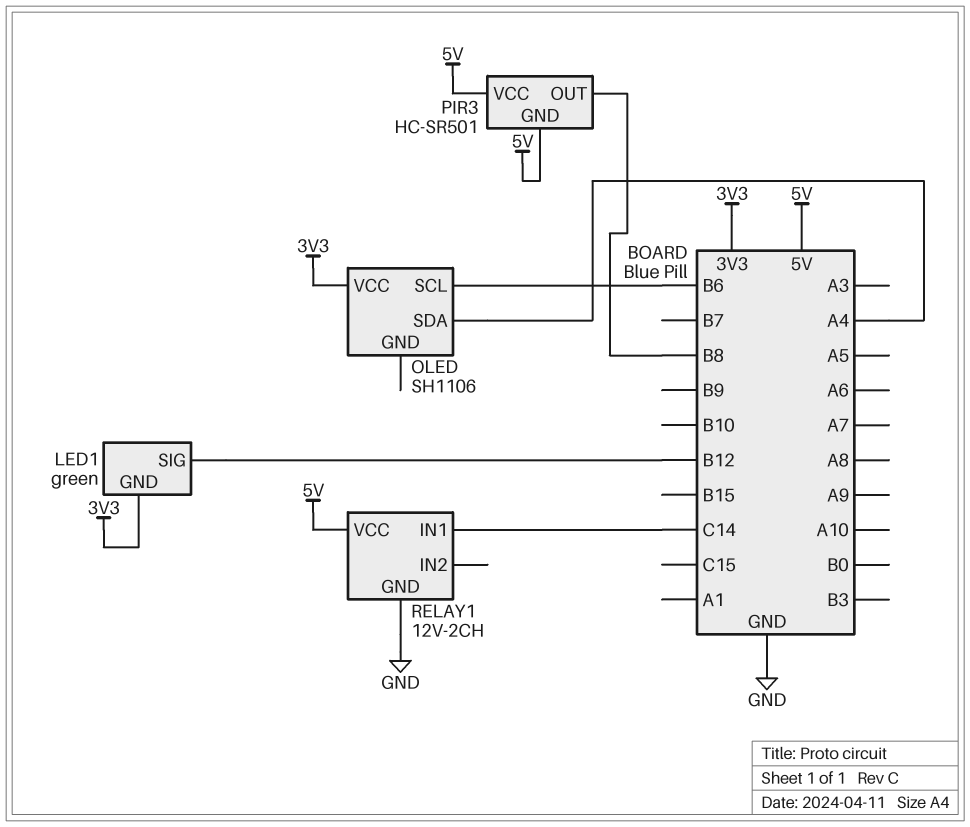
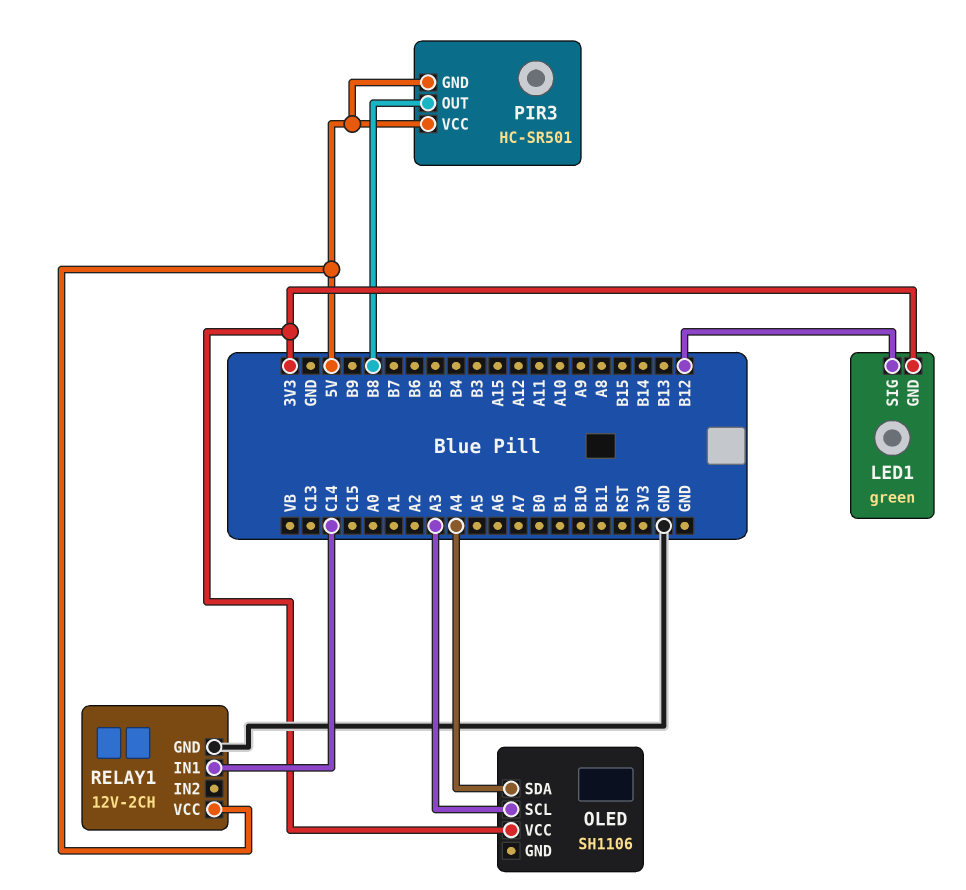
OLED pin SCL: B6 -> A3

